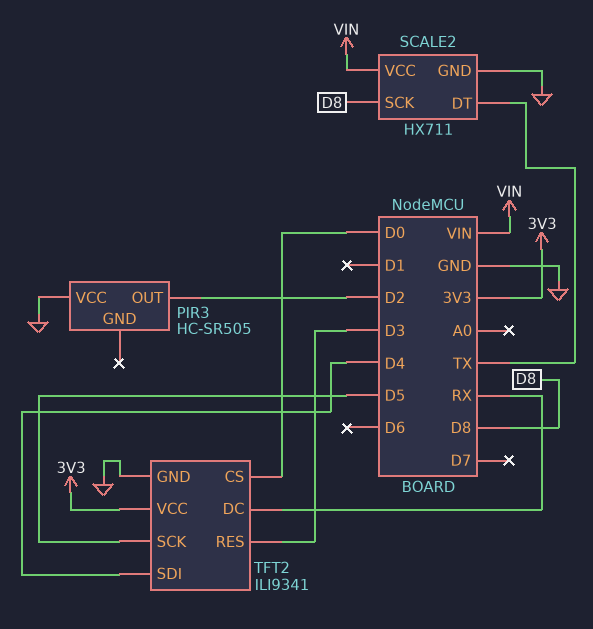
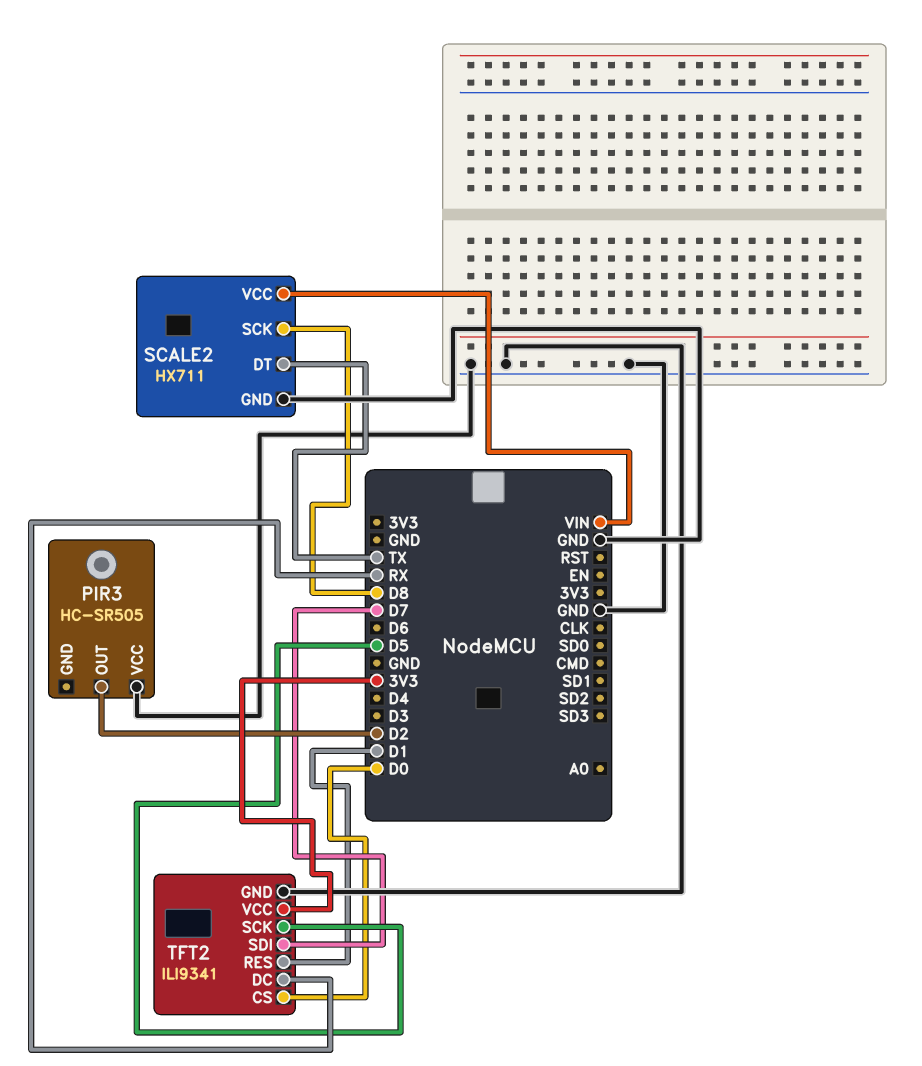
TFT2 pin RES: D3 -> D1
TFT2 pin SDI: D4 -> D7

